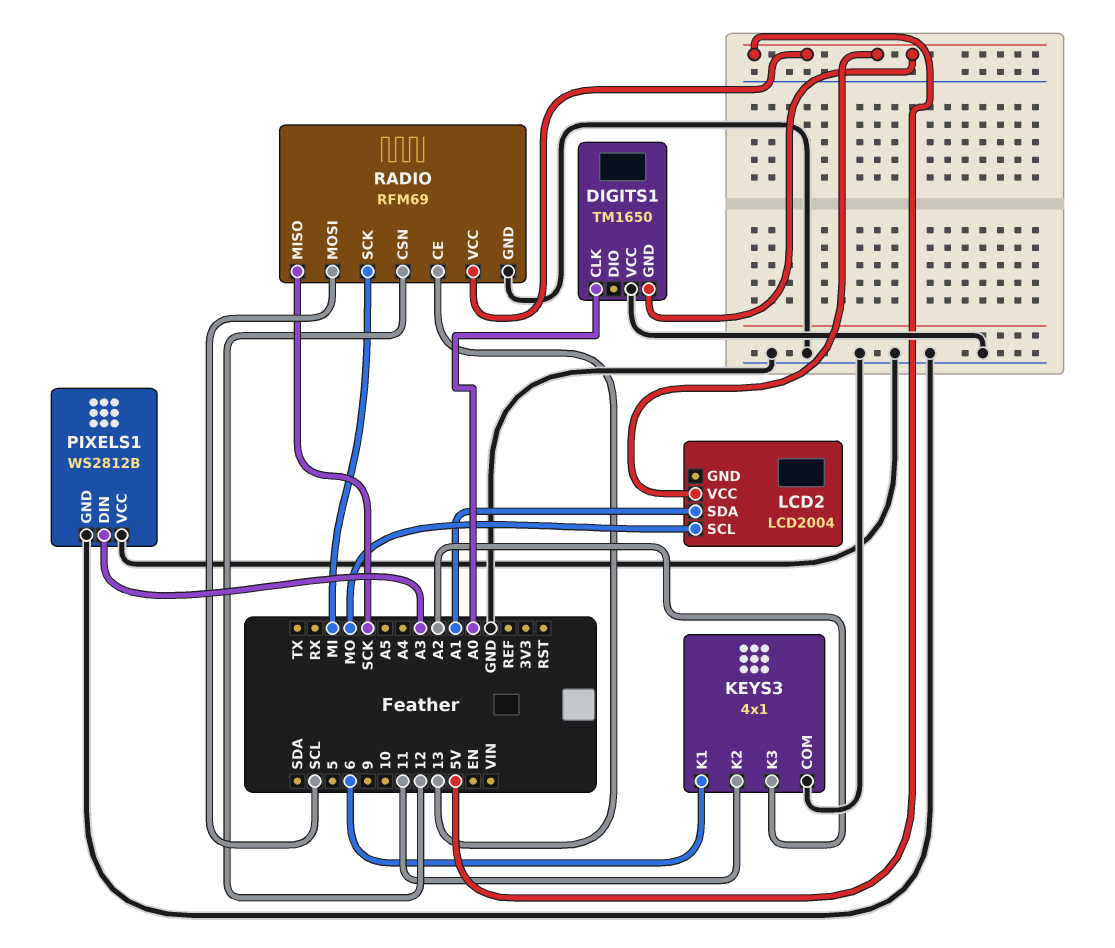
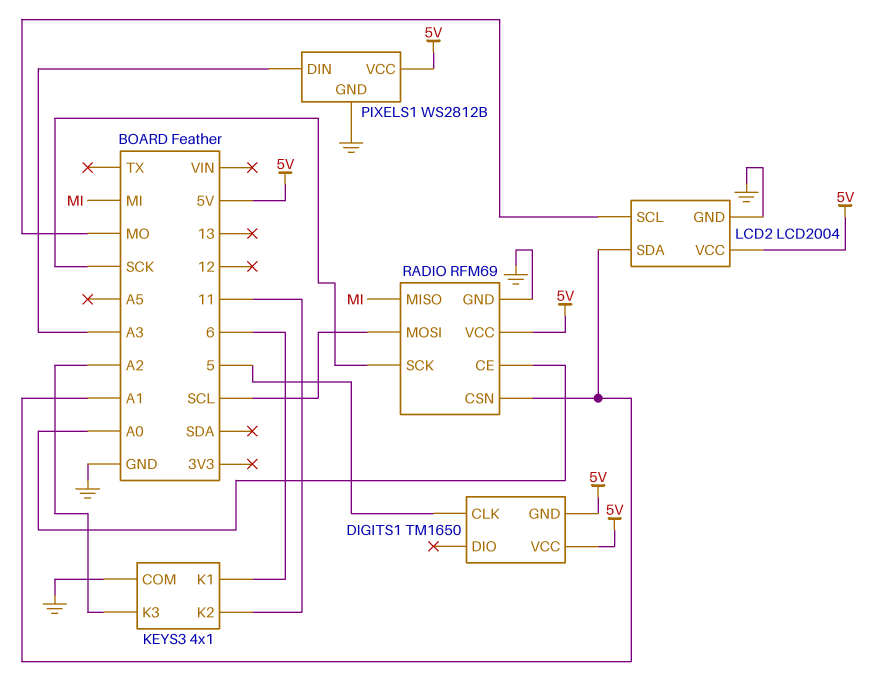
DIGITS1 pin CLK: A0 -> 5
DIGITS1 pin VCC: GND -> 5V
LCD2 pin GND: none -> GND
PIXELS1 pin VCC: GND -> 5V
RADIO pin CE: 13 -> A0
RADIO pin CSN: 12 -> A1
RADIO pin MISO: SCK -> MI
RADIO pin SCK: MI -> SCK

